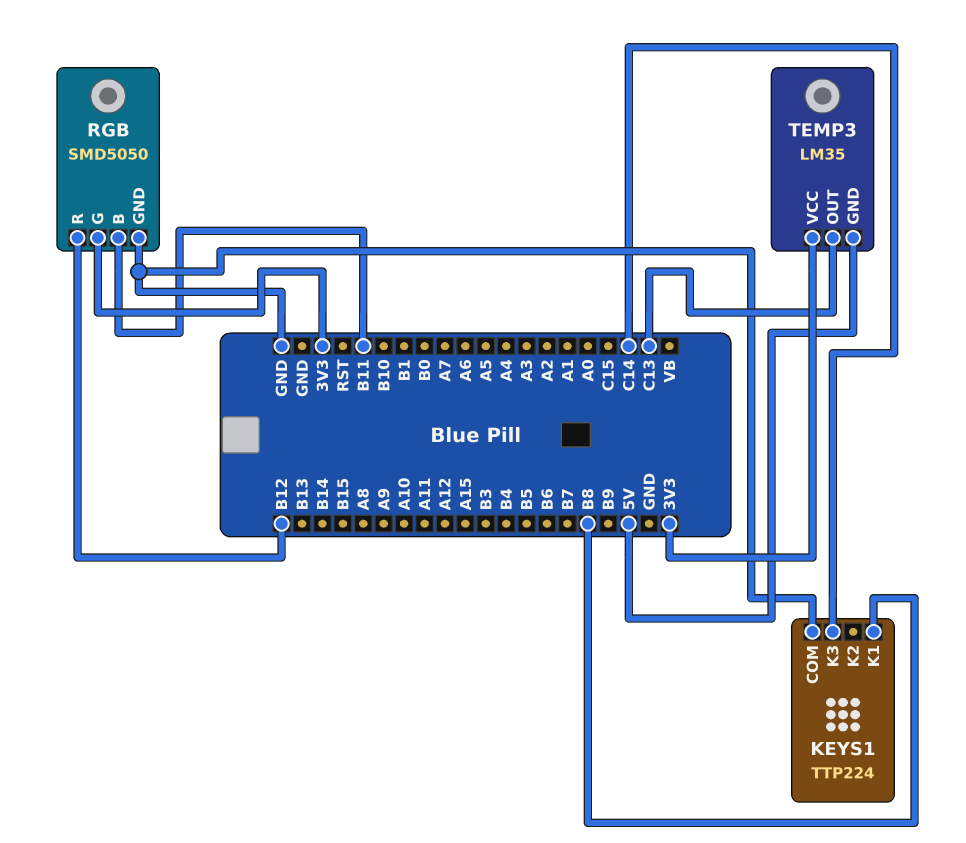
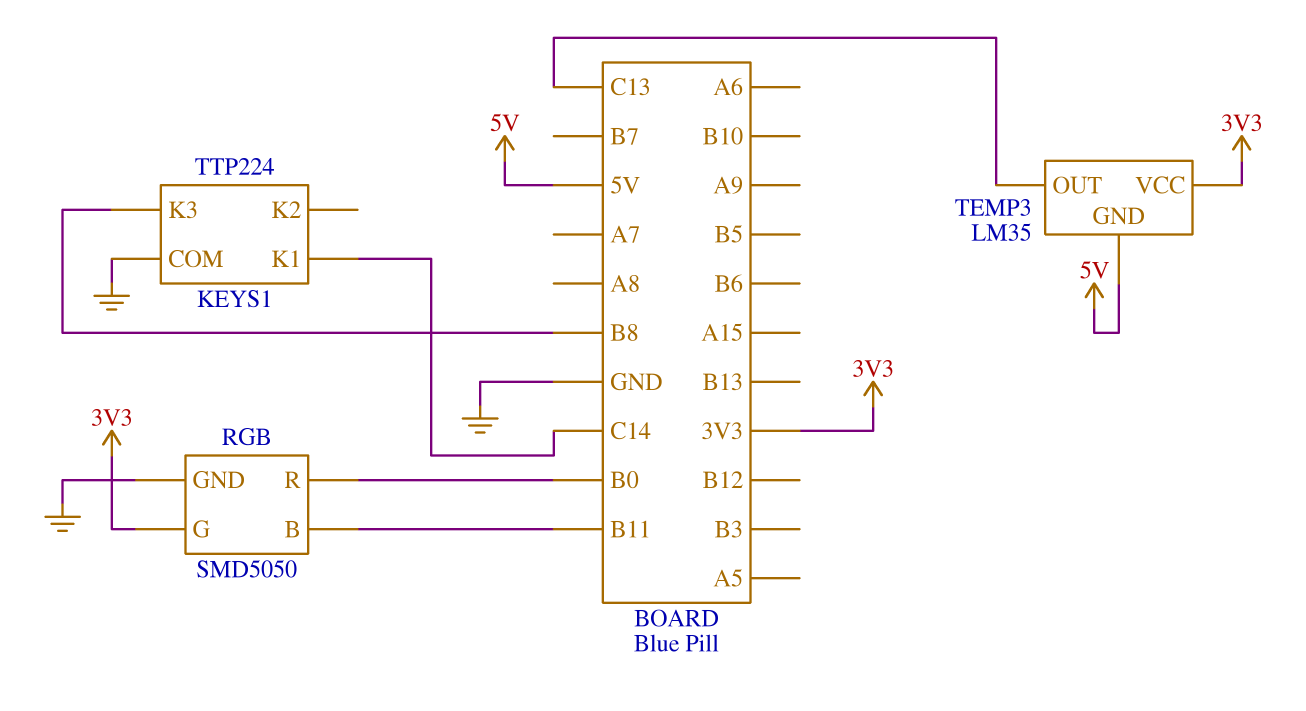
KEYS1 pin K1: B8 -> C14
KEYS1 pin K3: C14 -> B8
RGB pin R: B12 -> B0

